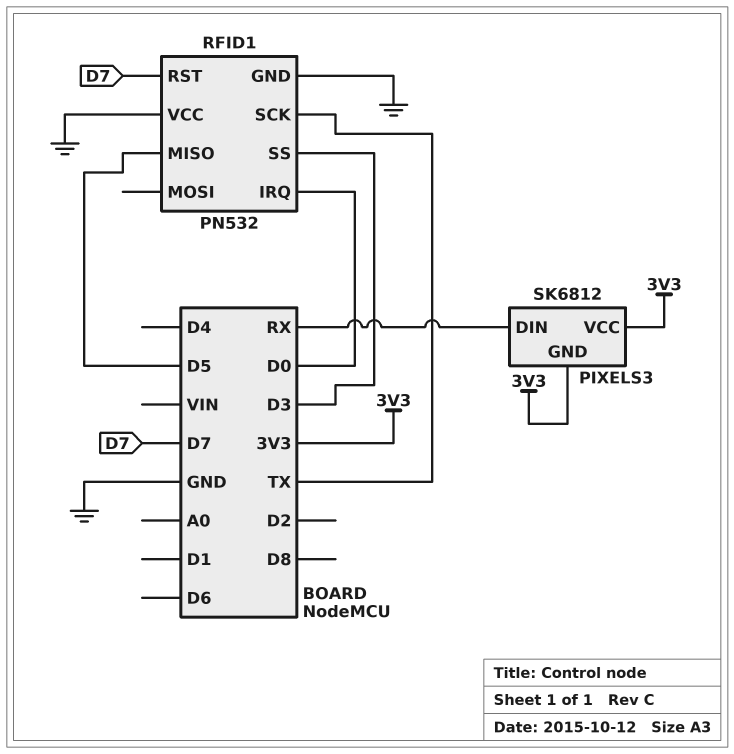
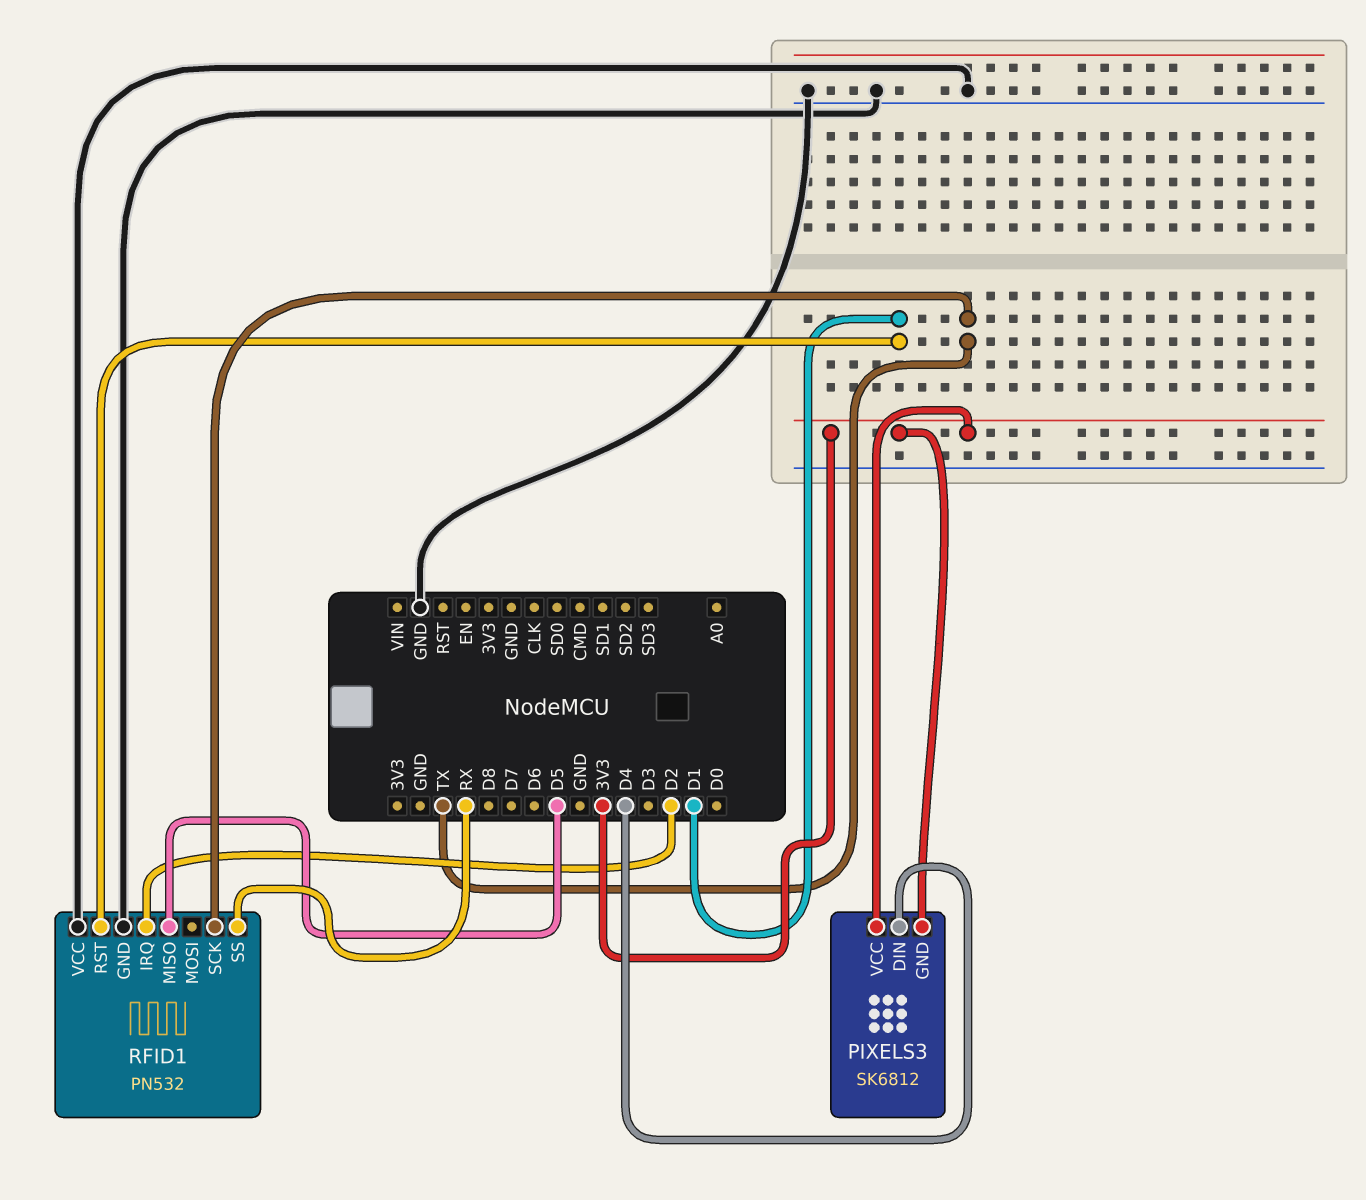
PIXELS3 pin DIN: RX -> D4
RFID1 pin IRQ: D0 -> D2
RFID1 pin RST: D7 -> D1
RFID1 pin SS: D3 -> RX

